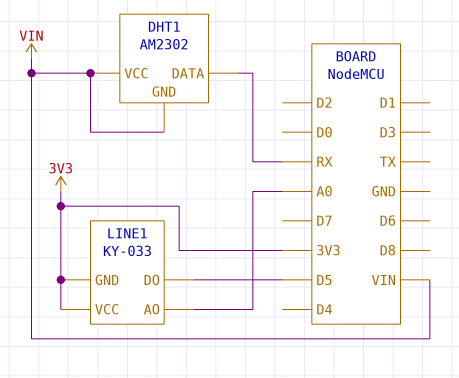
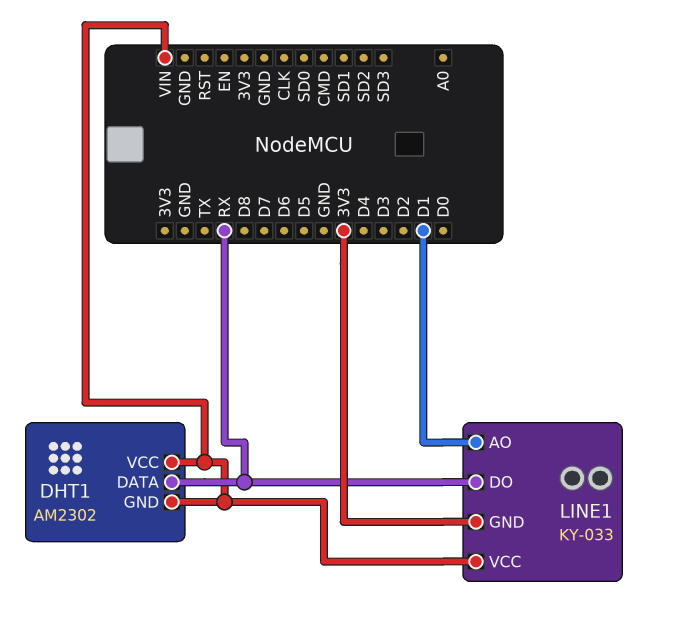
LINE1 pin AO: A0 -> D1
LINE1 pin DO: D5 -> RX
LINE1 pin VCC: 3V3 -> VIN

